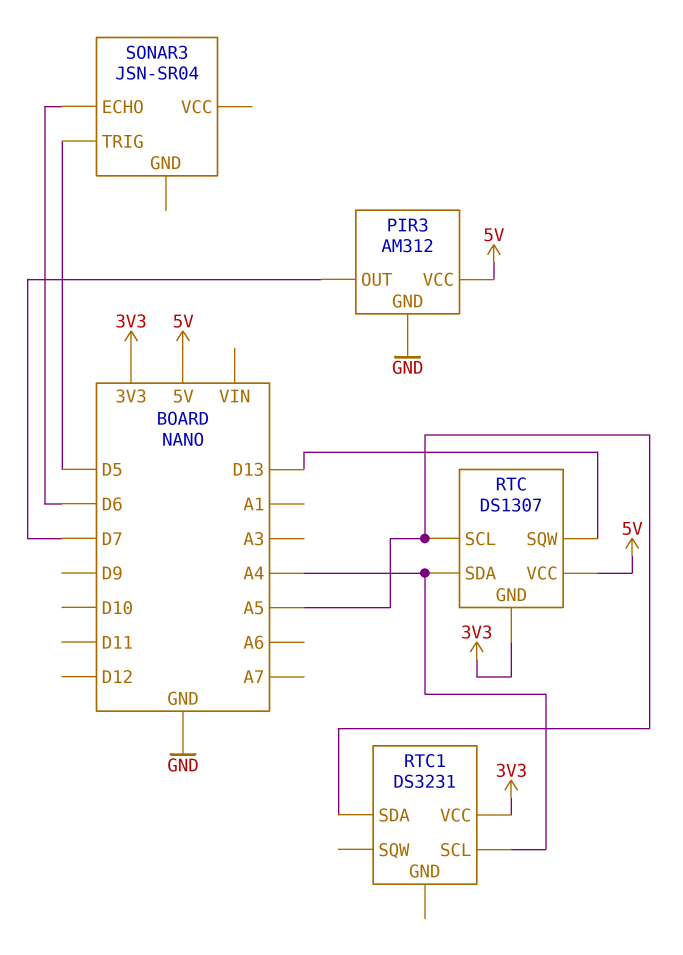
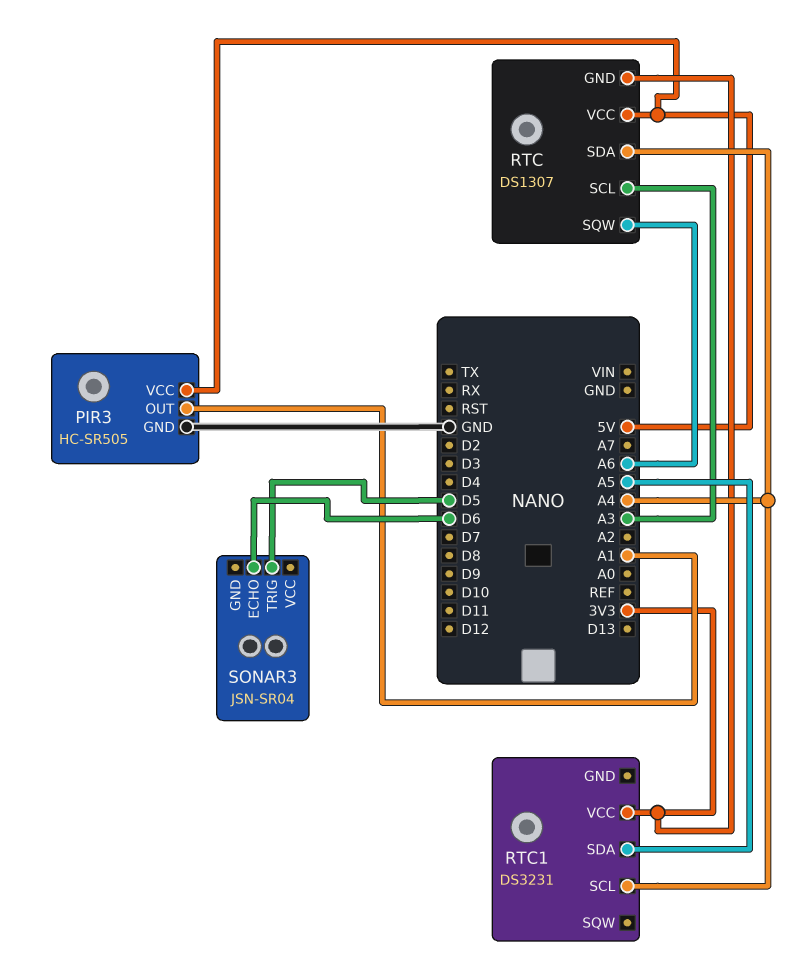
PIR3: AM312 -> HC-SR505
PIR3 pin OUT: D7 -> A1
RTC pin SCL: A5 -> A3
RTC pin SQW: D13 -> A6

